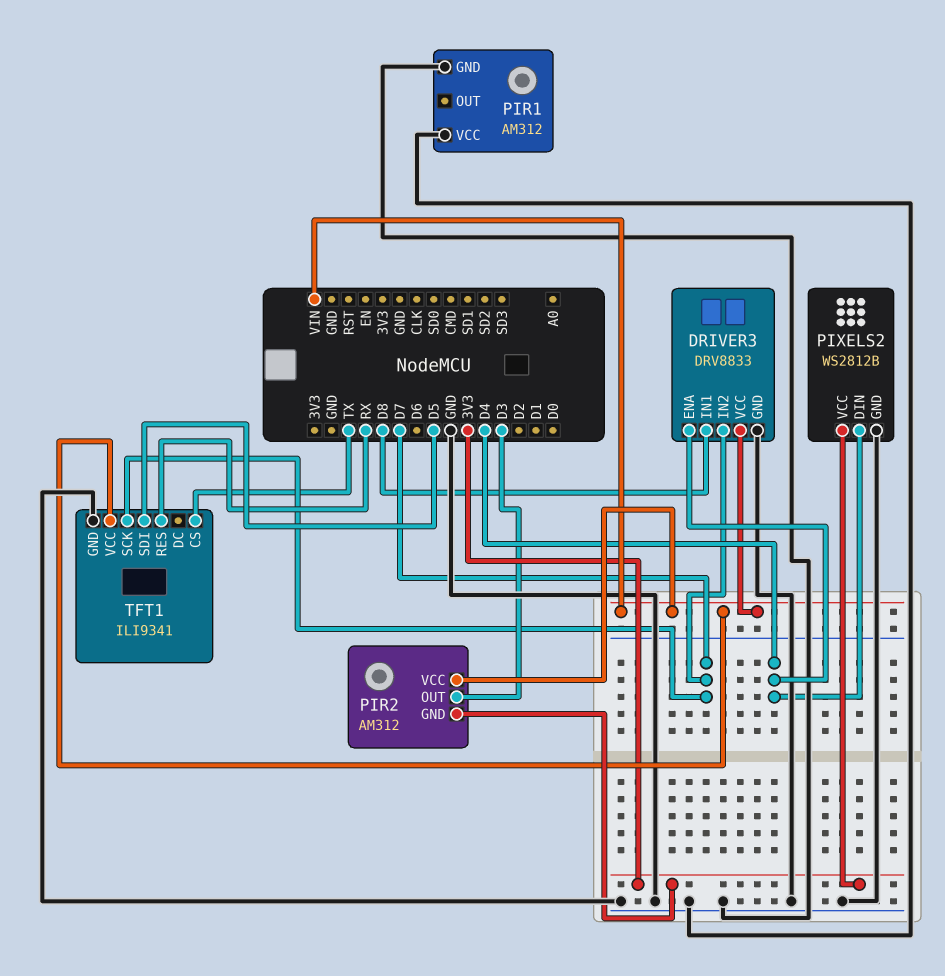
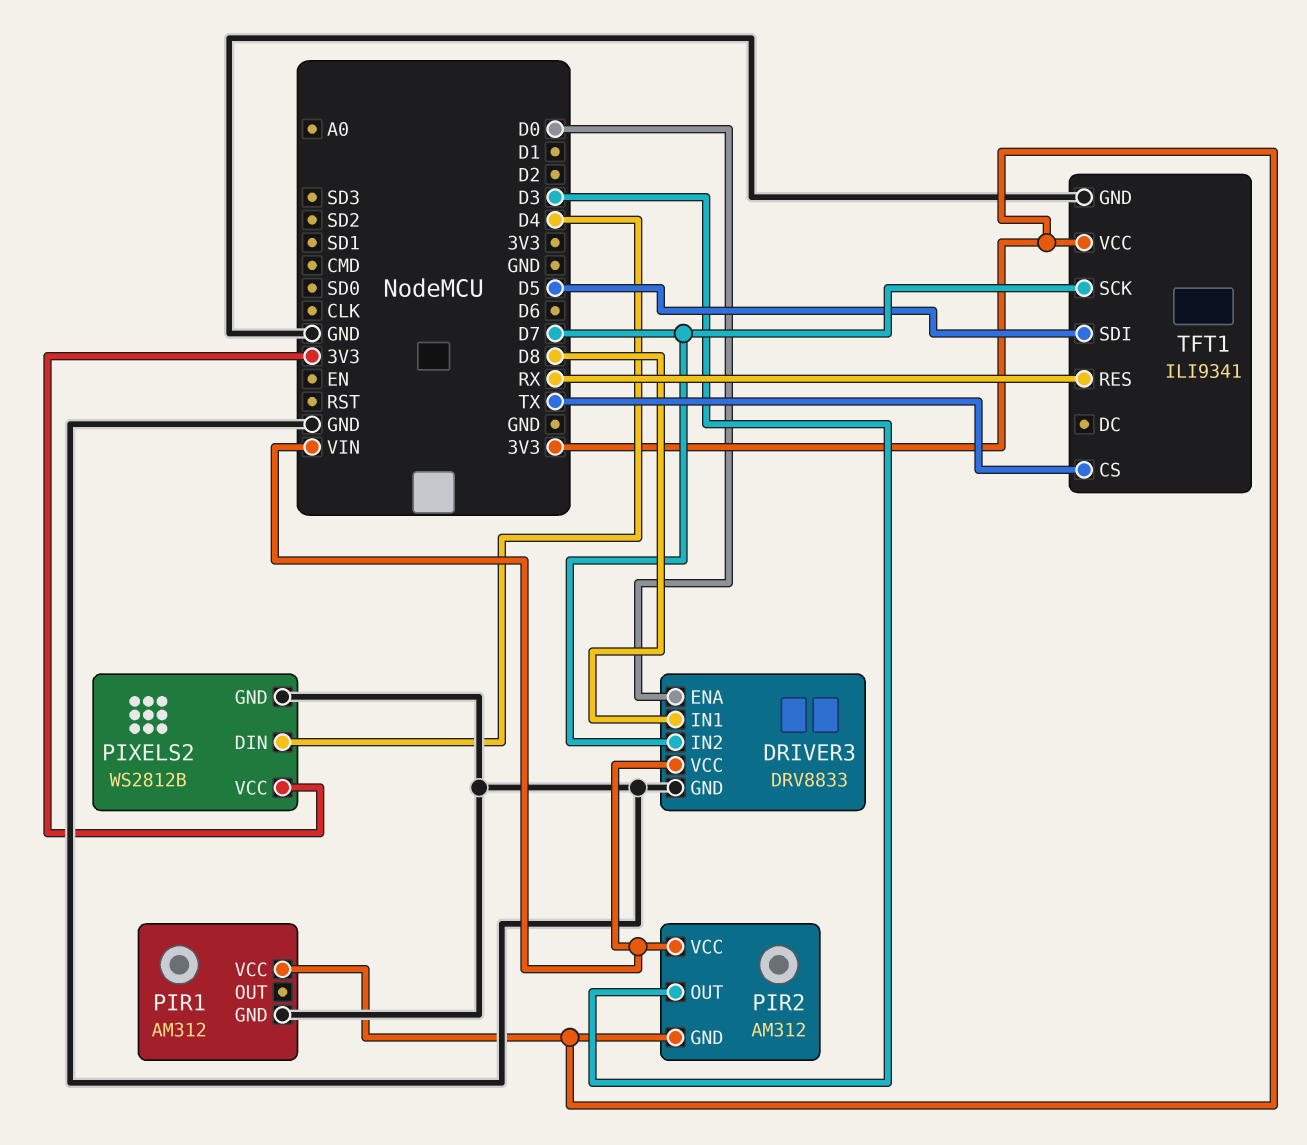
DRIVER3 pin ENA: D4 -> D0
PIR1 pin VCC: GND -> 3V3
TFT1 pin VCC: VIN -> 3V3

